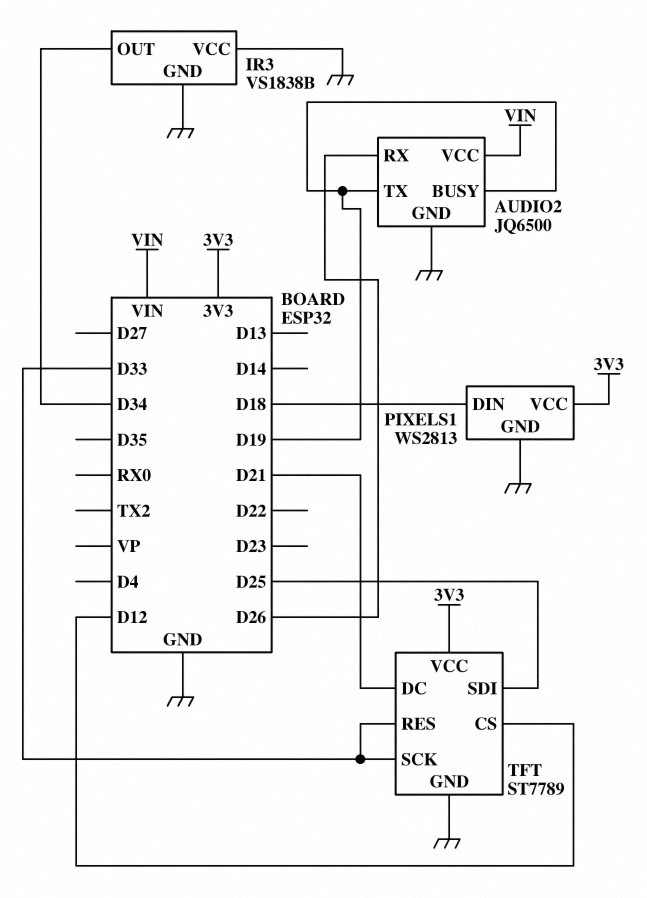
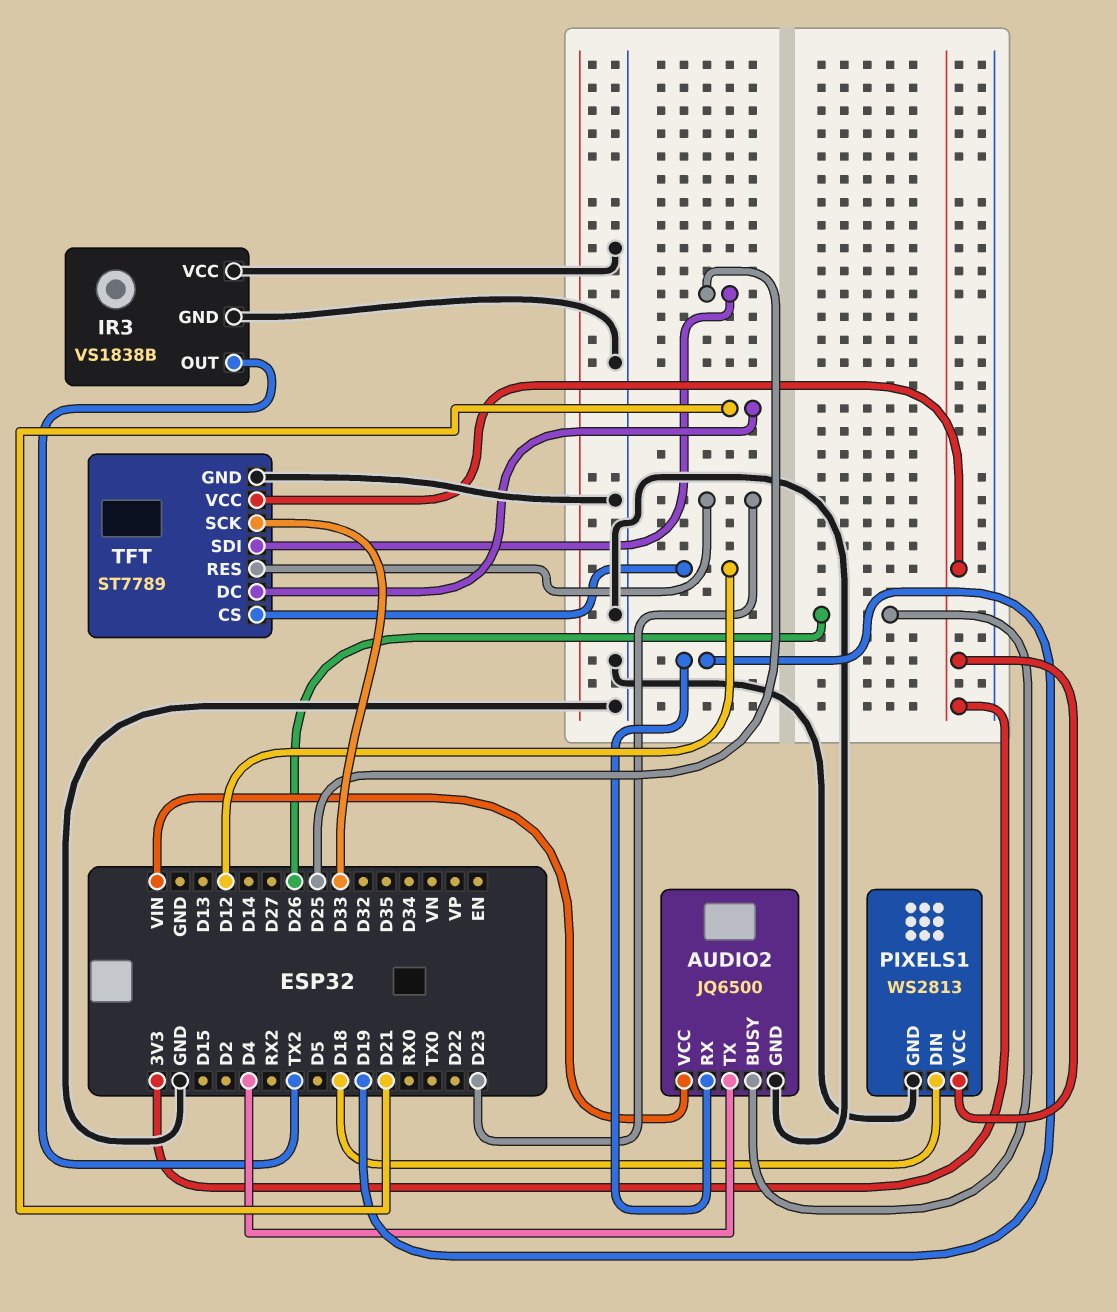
AUDIO2 pin BUSY: D19 -> D26
AUDIO2 pin RX: D26 -> D19
AUDIO2 pin TX: D19 -> D4
IR3 pin OUT: D34 -> TX2
TFT pin RES: D33 -> D23

